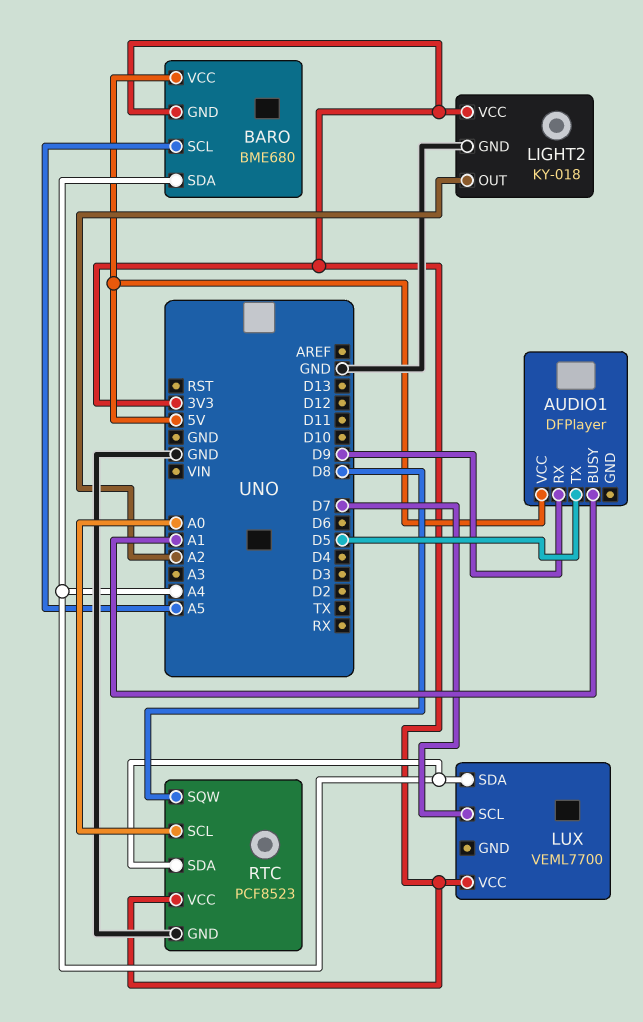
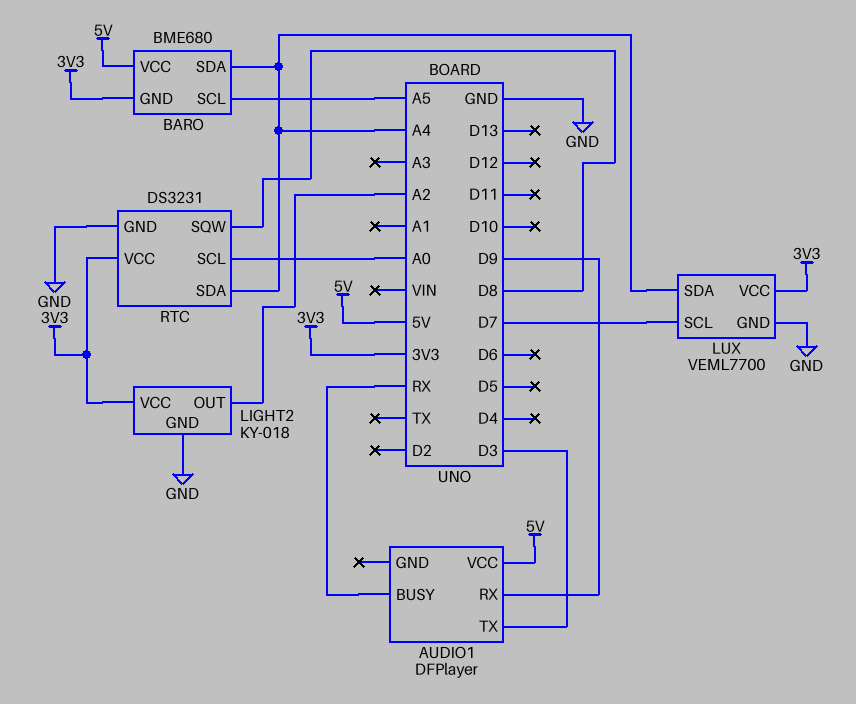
AUDIO1 pin BUSY: A1 -> RX
AUDIO1 pin TX: D5 -> D3
LUX pin GND: none -> GND
RTC: PCF8523 -> DS3231

